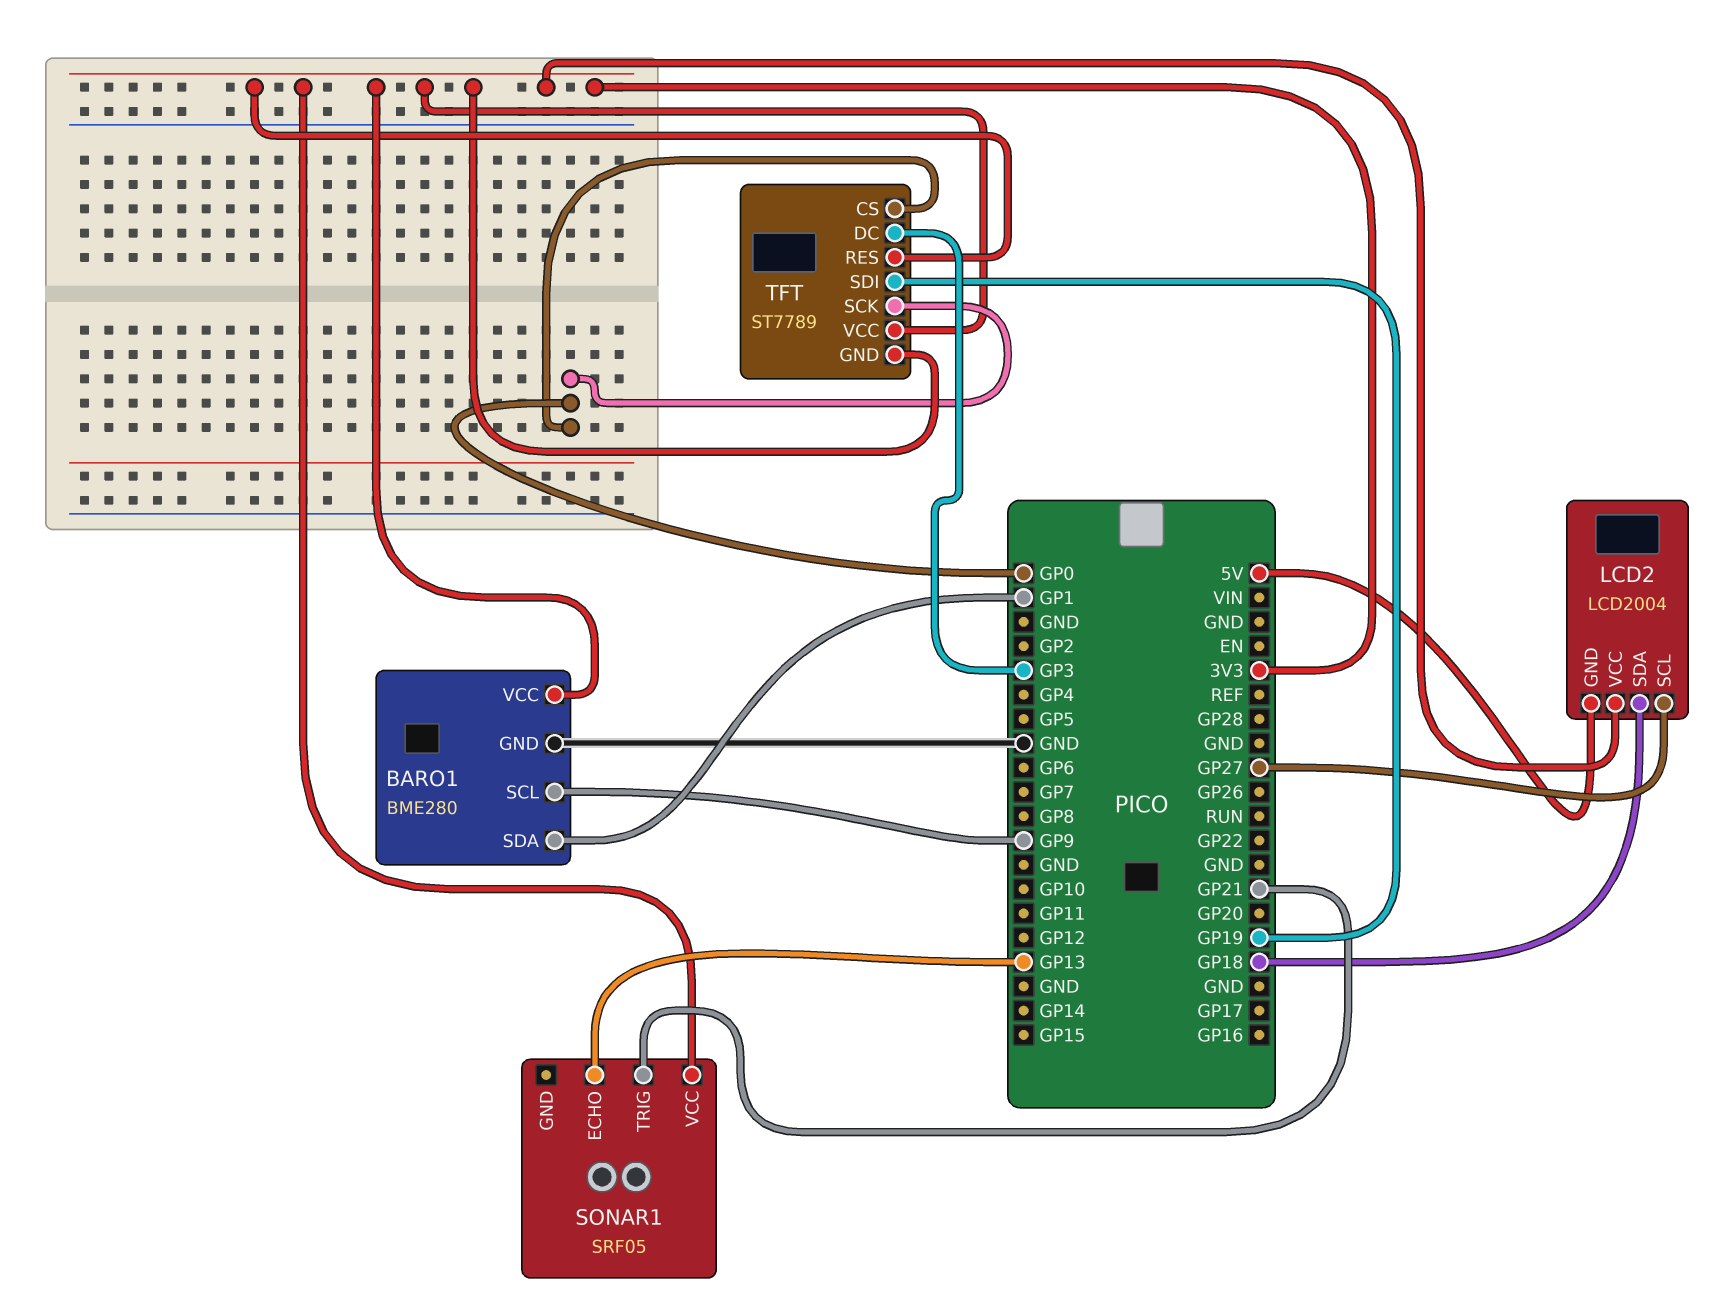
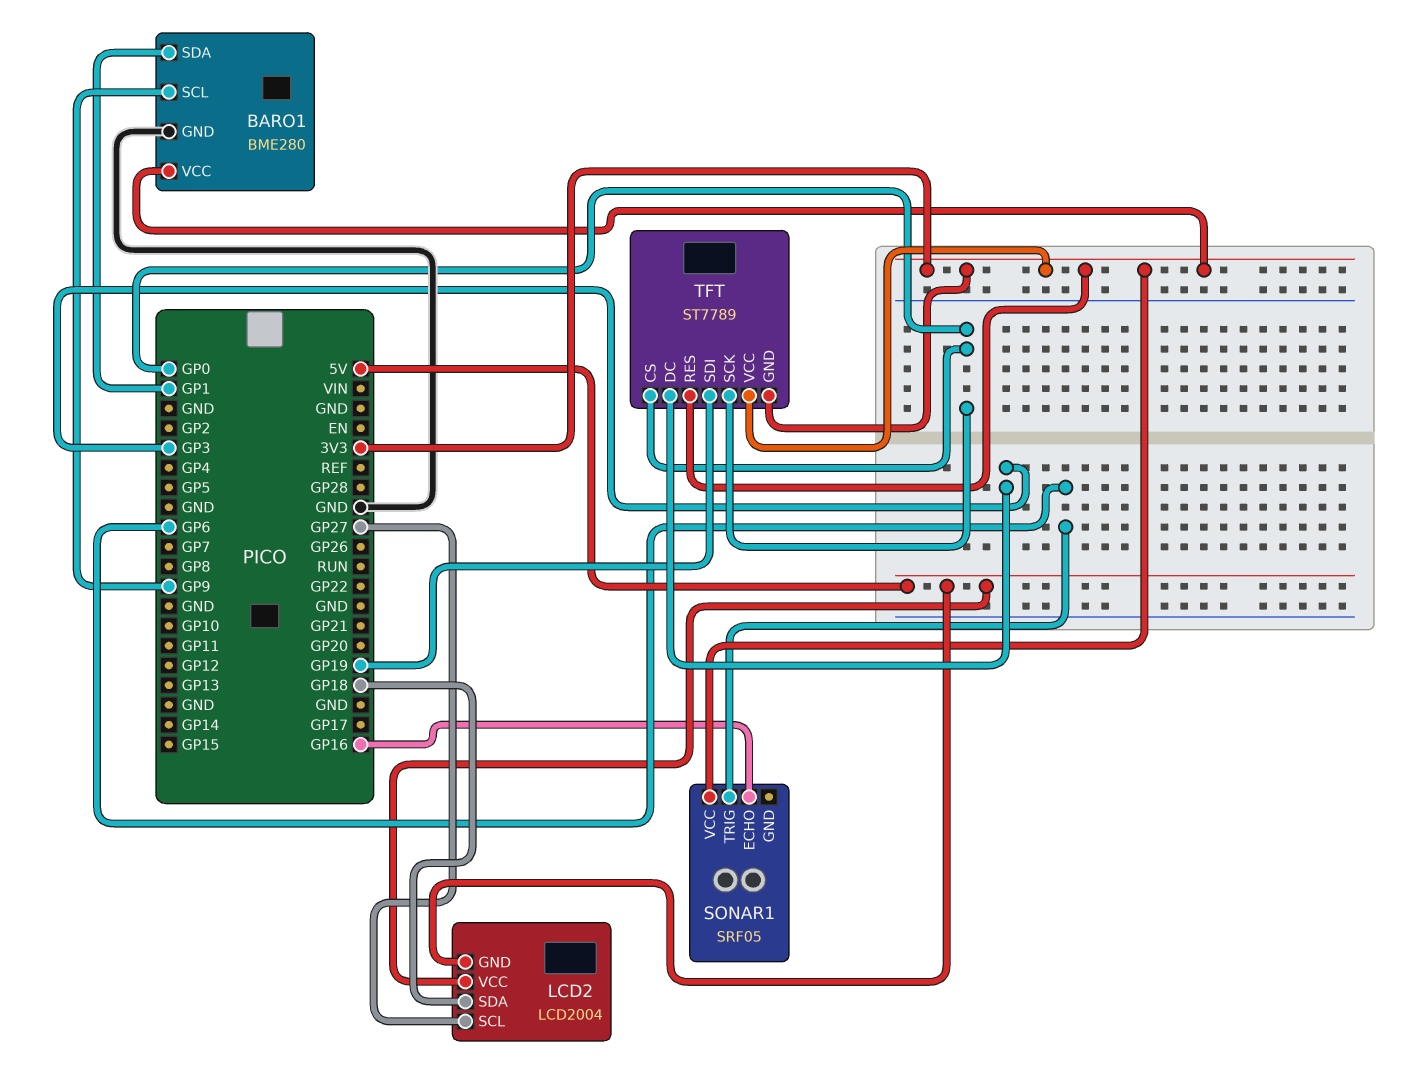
LCD2 pin VCC: 3V3 -> 5V
SONAR1 pin ECHO: GP13 -> GP16
SONAR1 pin TRIG: GP21 -> GP6

